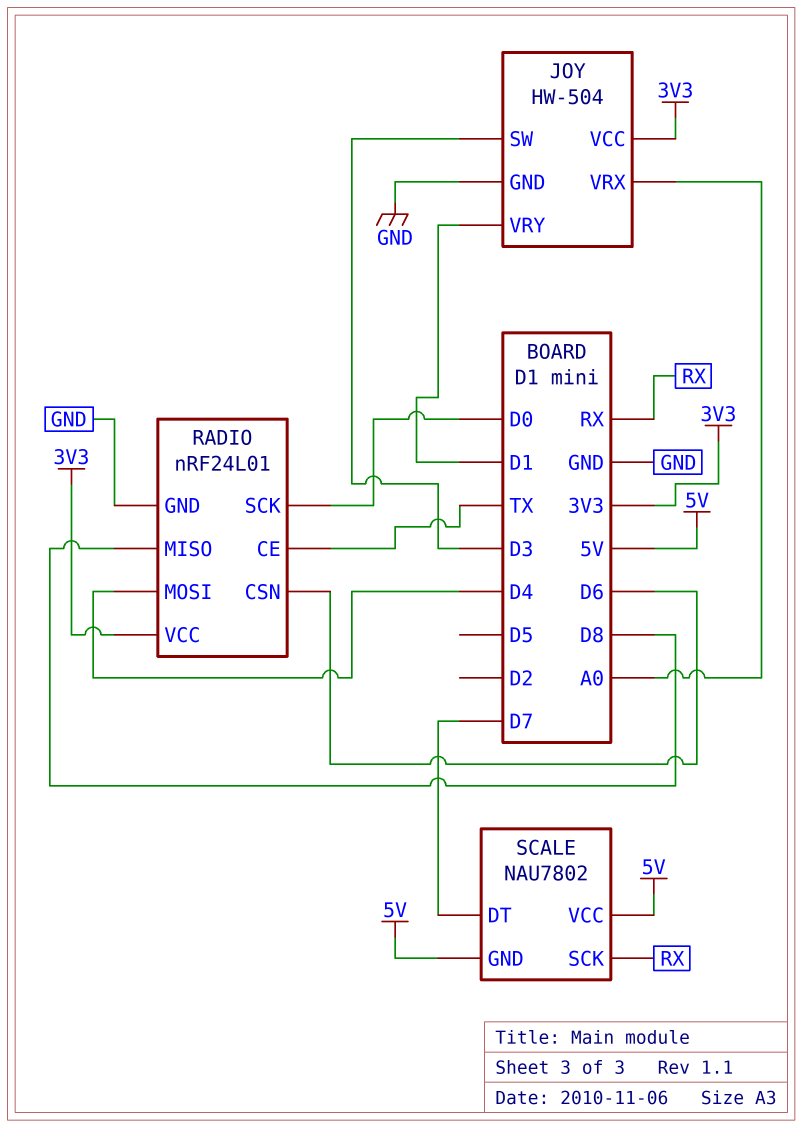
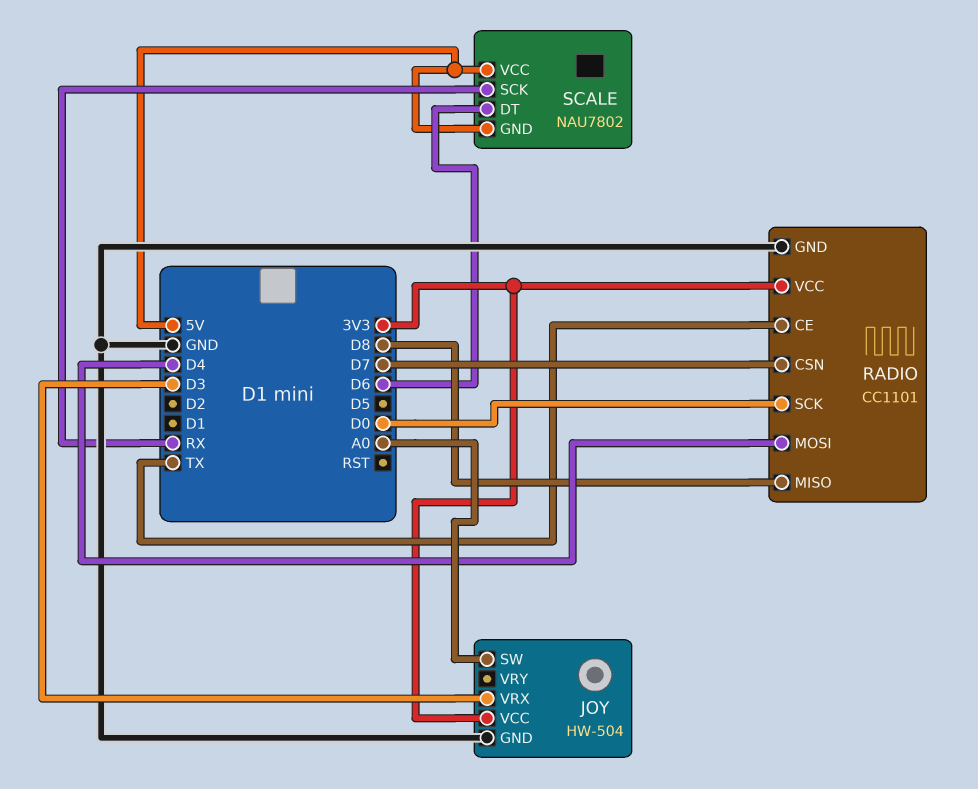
JOY pin SW: D3 -> A0
JOY pin VRX: A0 -> D3
JOY pin VRY: D1 -> none
RADIO: nRF24L01 -> CC1101
RADIO pin CSN: D6 -> D7
SCALE pin DT: D7 -> D6

